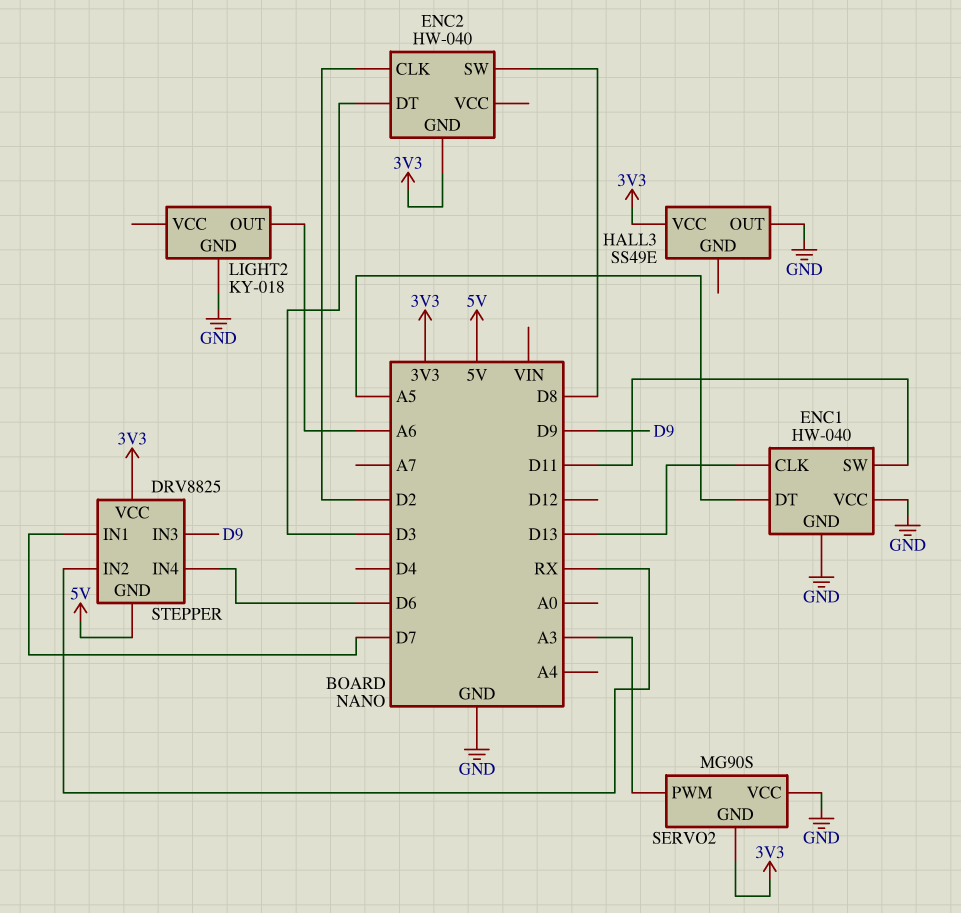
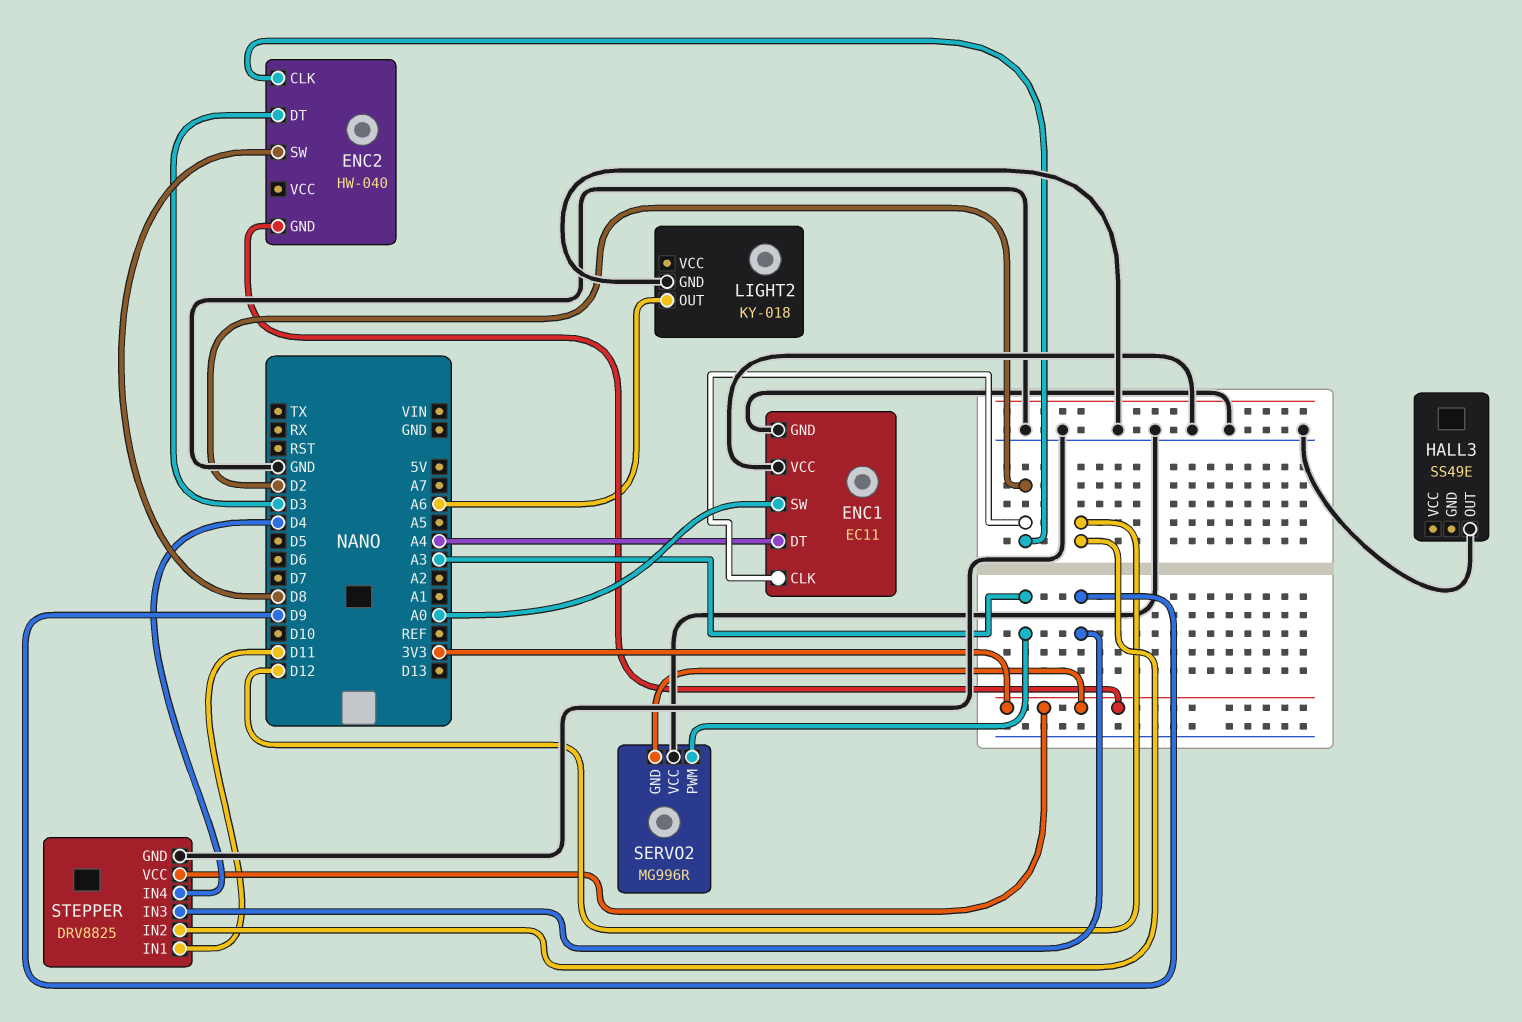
ENC1: HW-040 -> EC11
ENC1 pin CLK: D13 -> D2
ENC1 pin DT: A5 -> A4
ENC1 pin SW: D11 -> A0
HALL3 pin VCC: 3V3 -> none
SERVO2: MG90S -> MG996R
STEPPER pin GND: 5V -> GND
STEPPER pin IN1: D7 -> D11
STEPPER pin IN2: RX -> D12
STEPPER pin IN4: D6 -> D4

